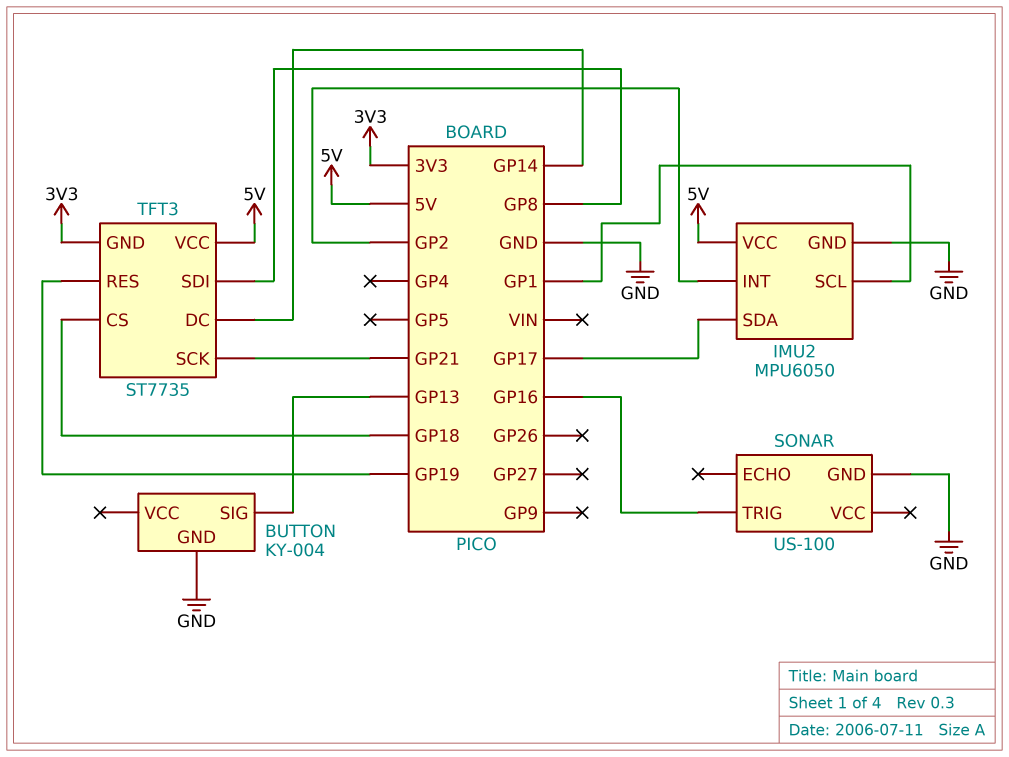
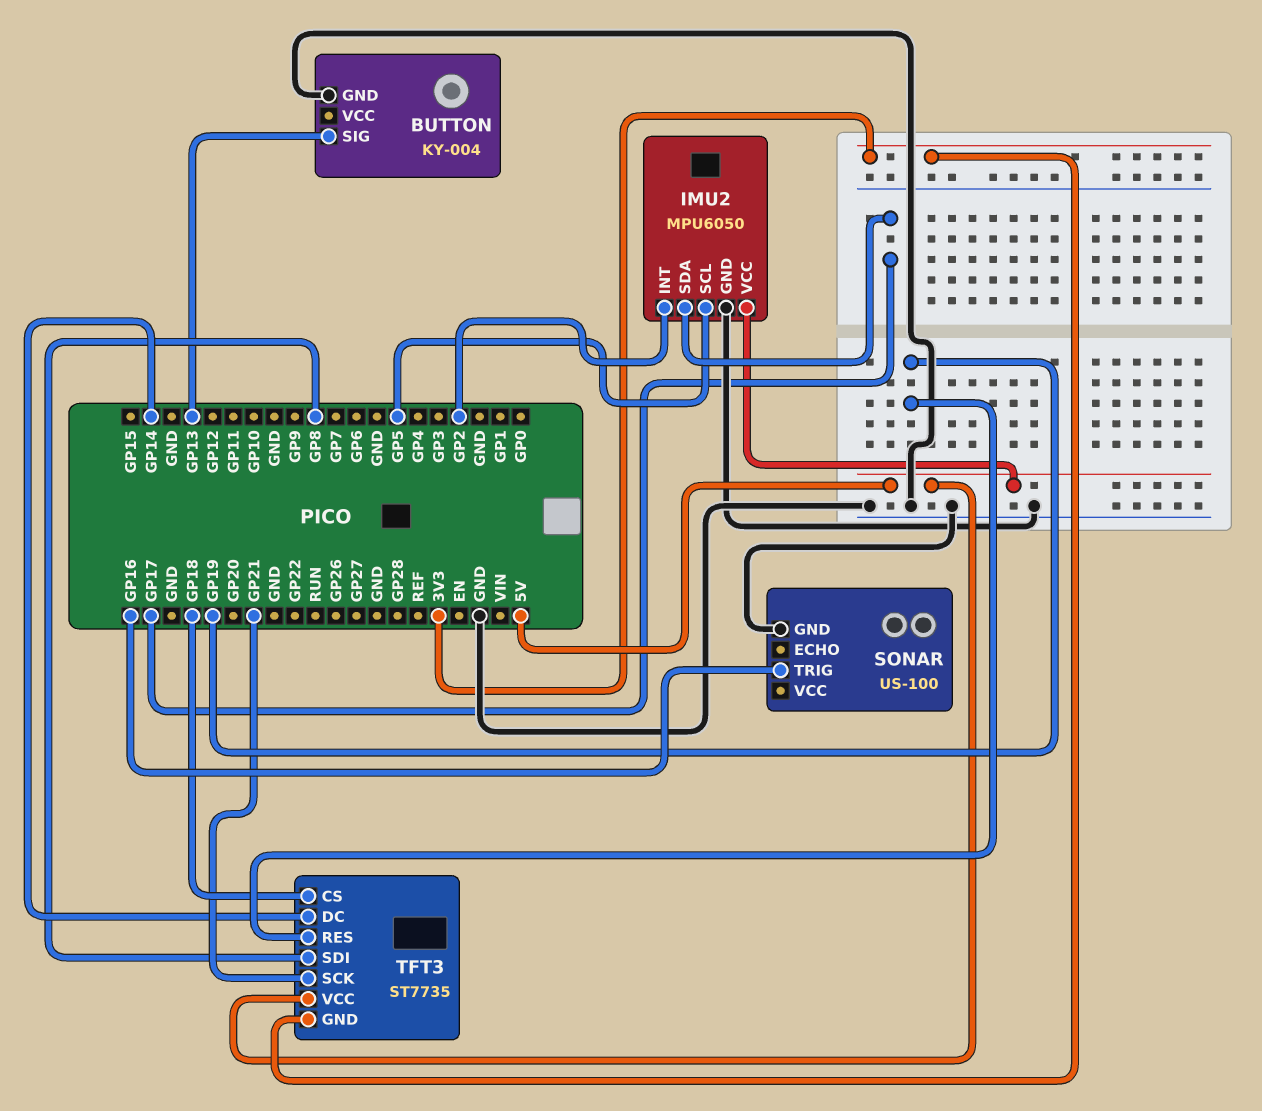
IMU2 pin SCL: GP1 -> GP5

